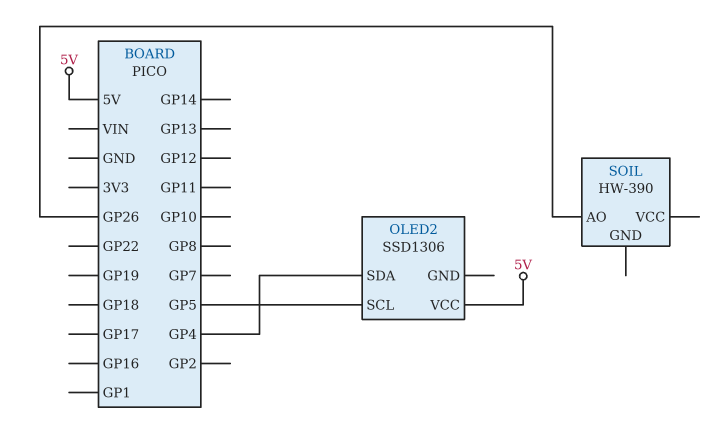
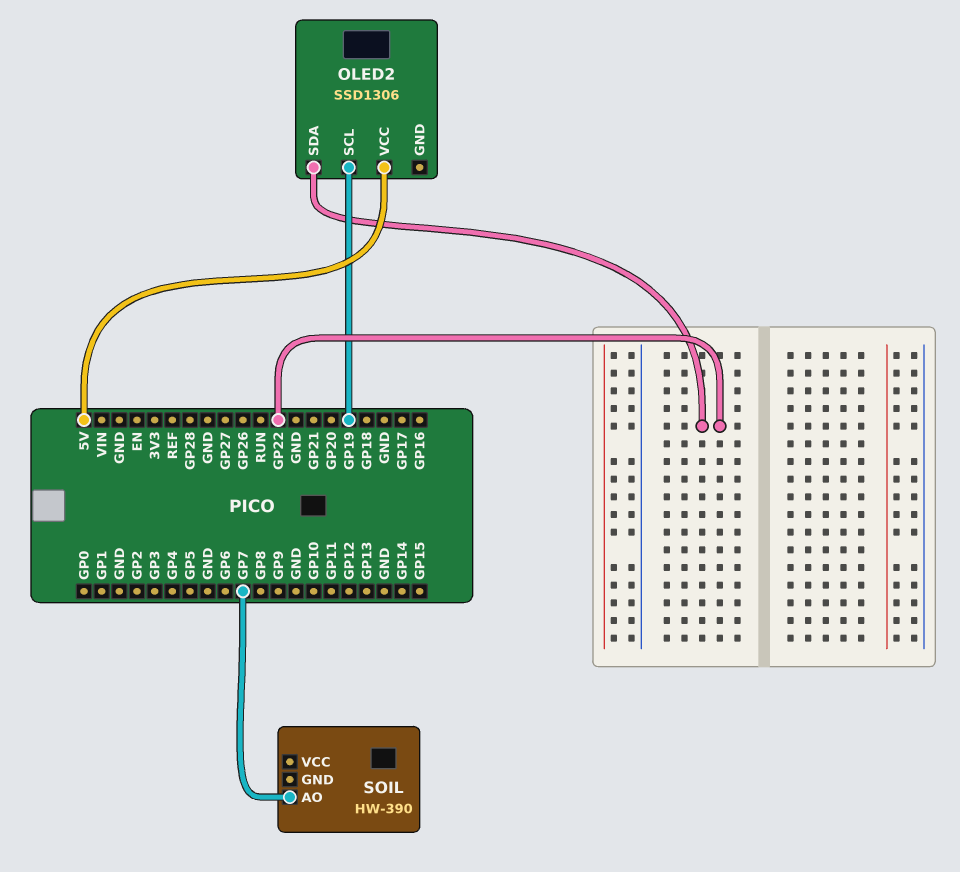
OLED2 pin SCL: GP5 -> GP19
OLED2 pin SDA: GP4 -> GP22
SOIL pin AO: GP26 -> GP7

